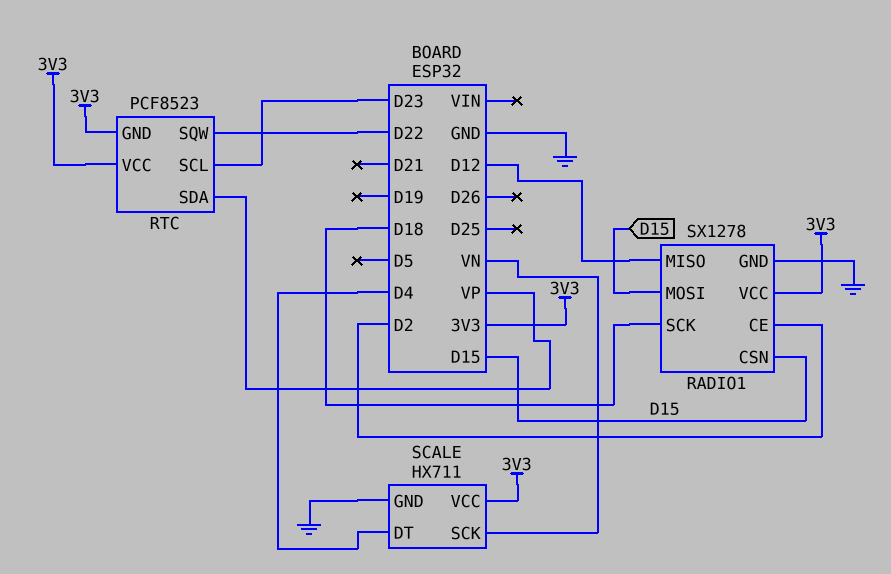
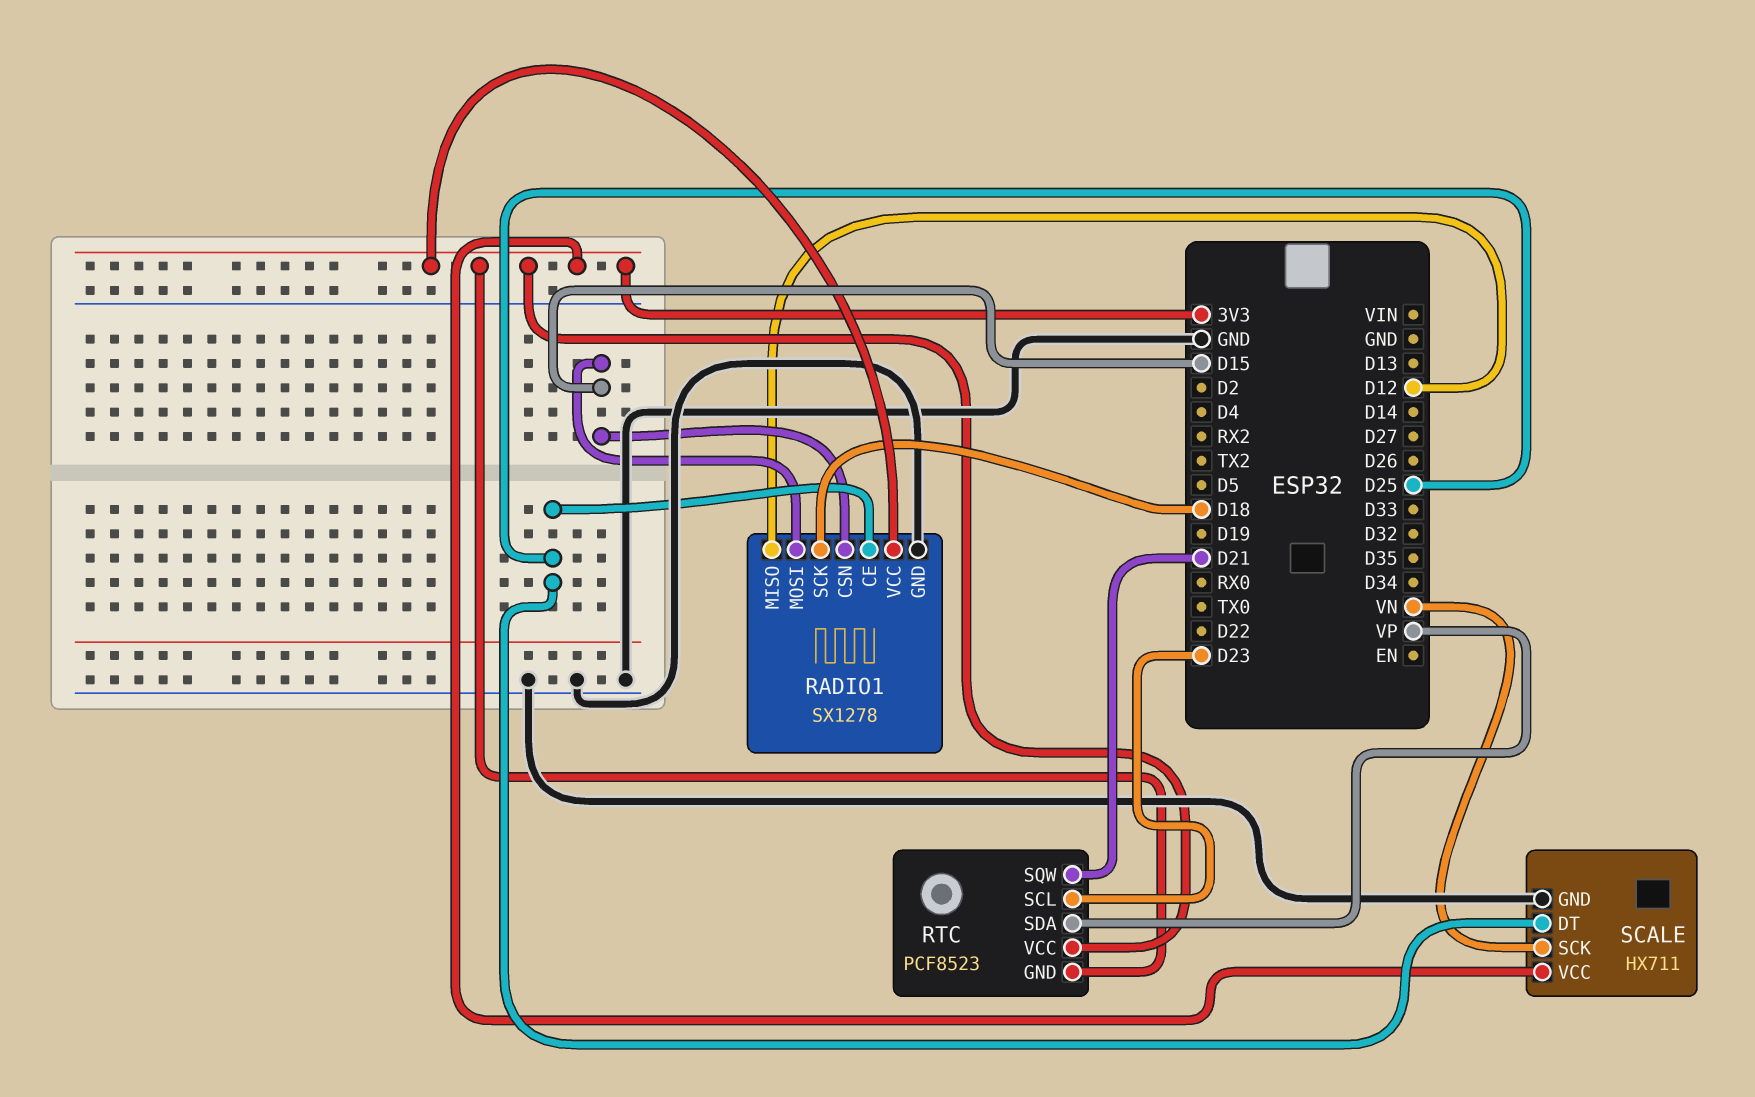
RADIO1 pin CE: D2 -> D25
RTC pin SQW: D22 -> D21
SCALE pin DT: D4 -> D25

